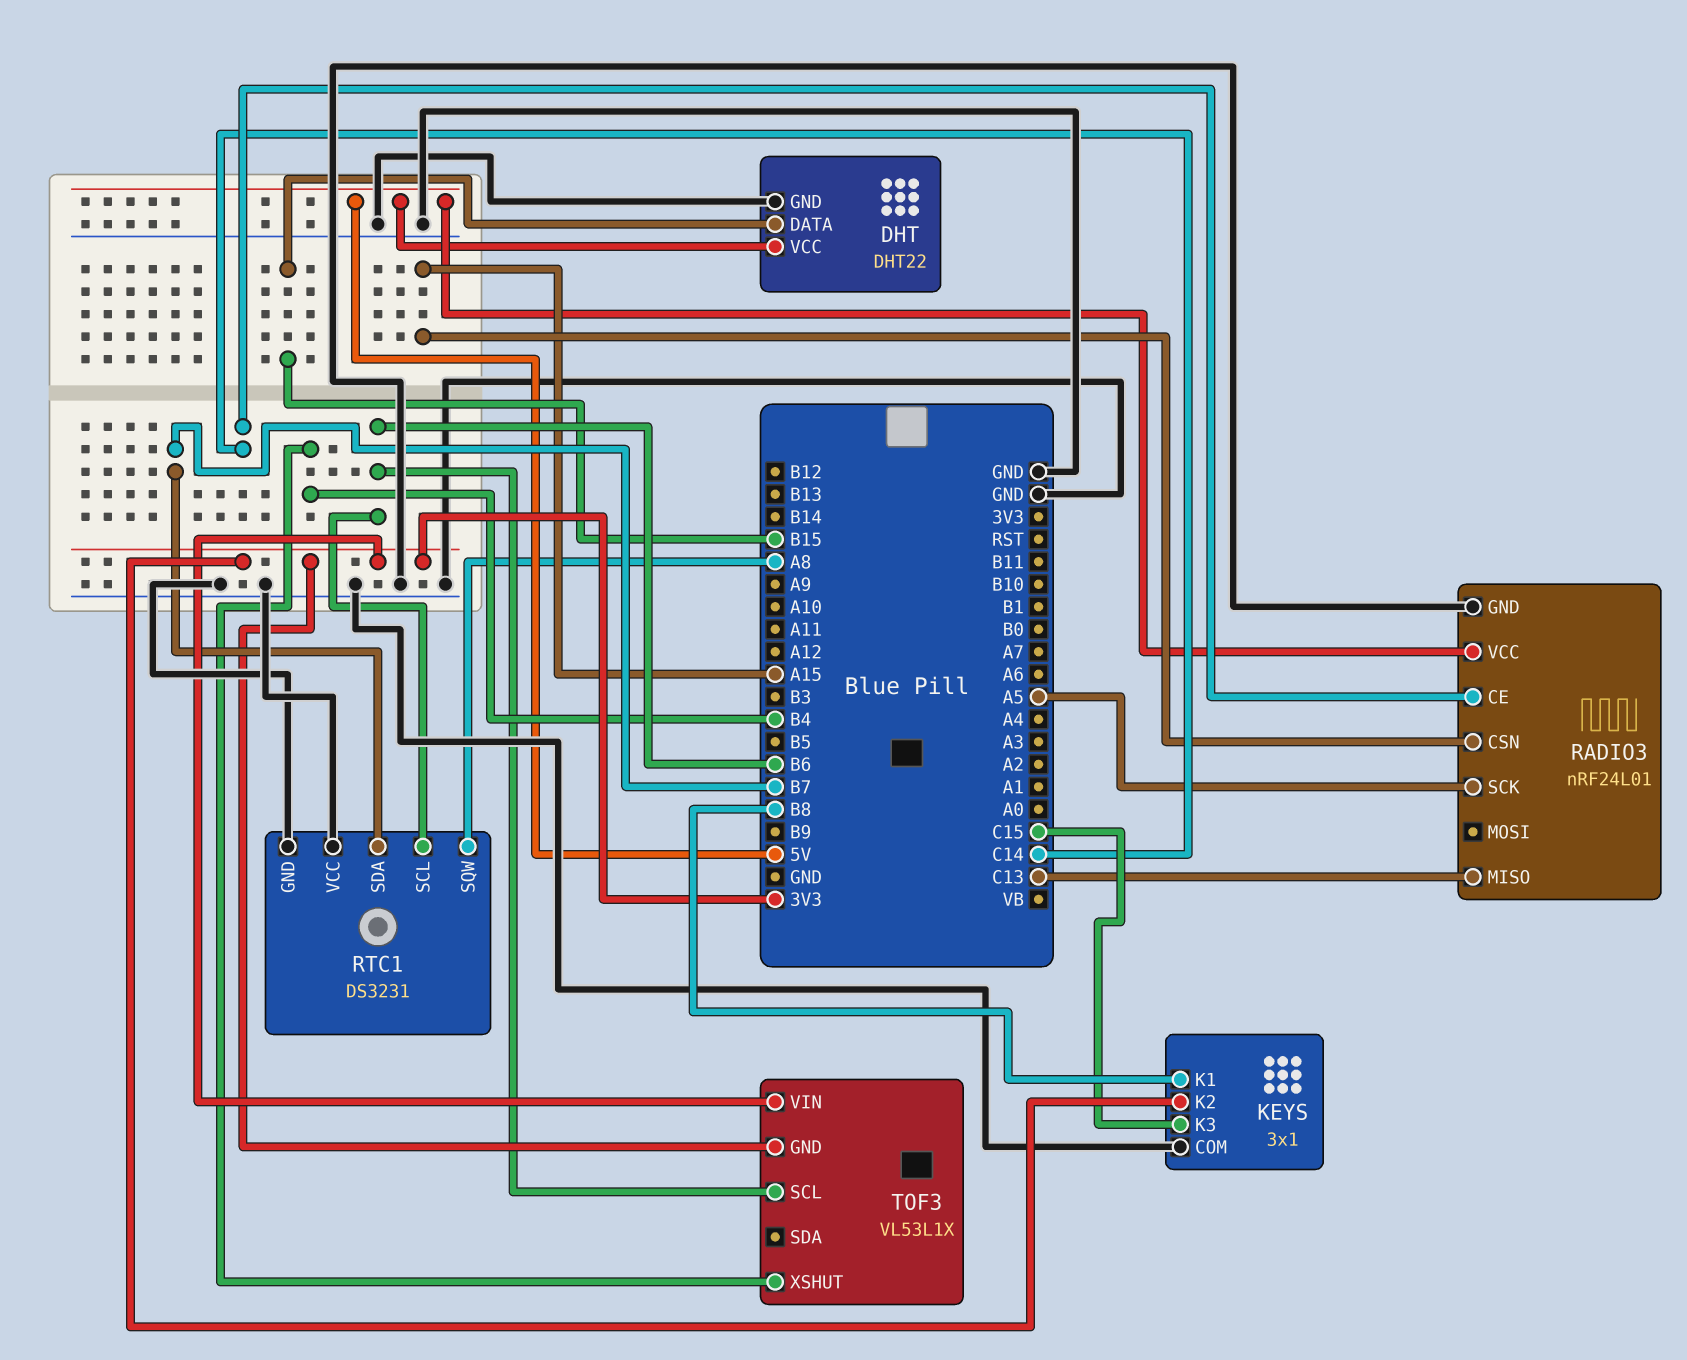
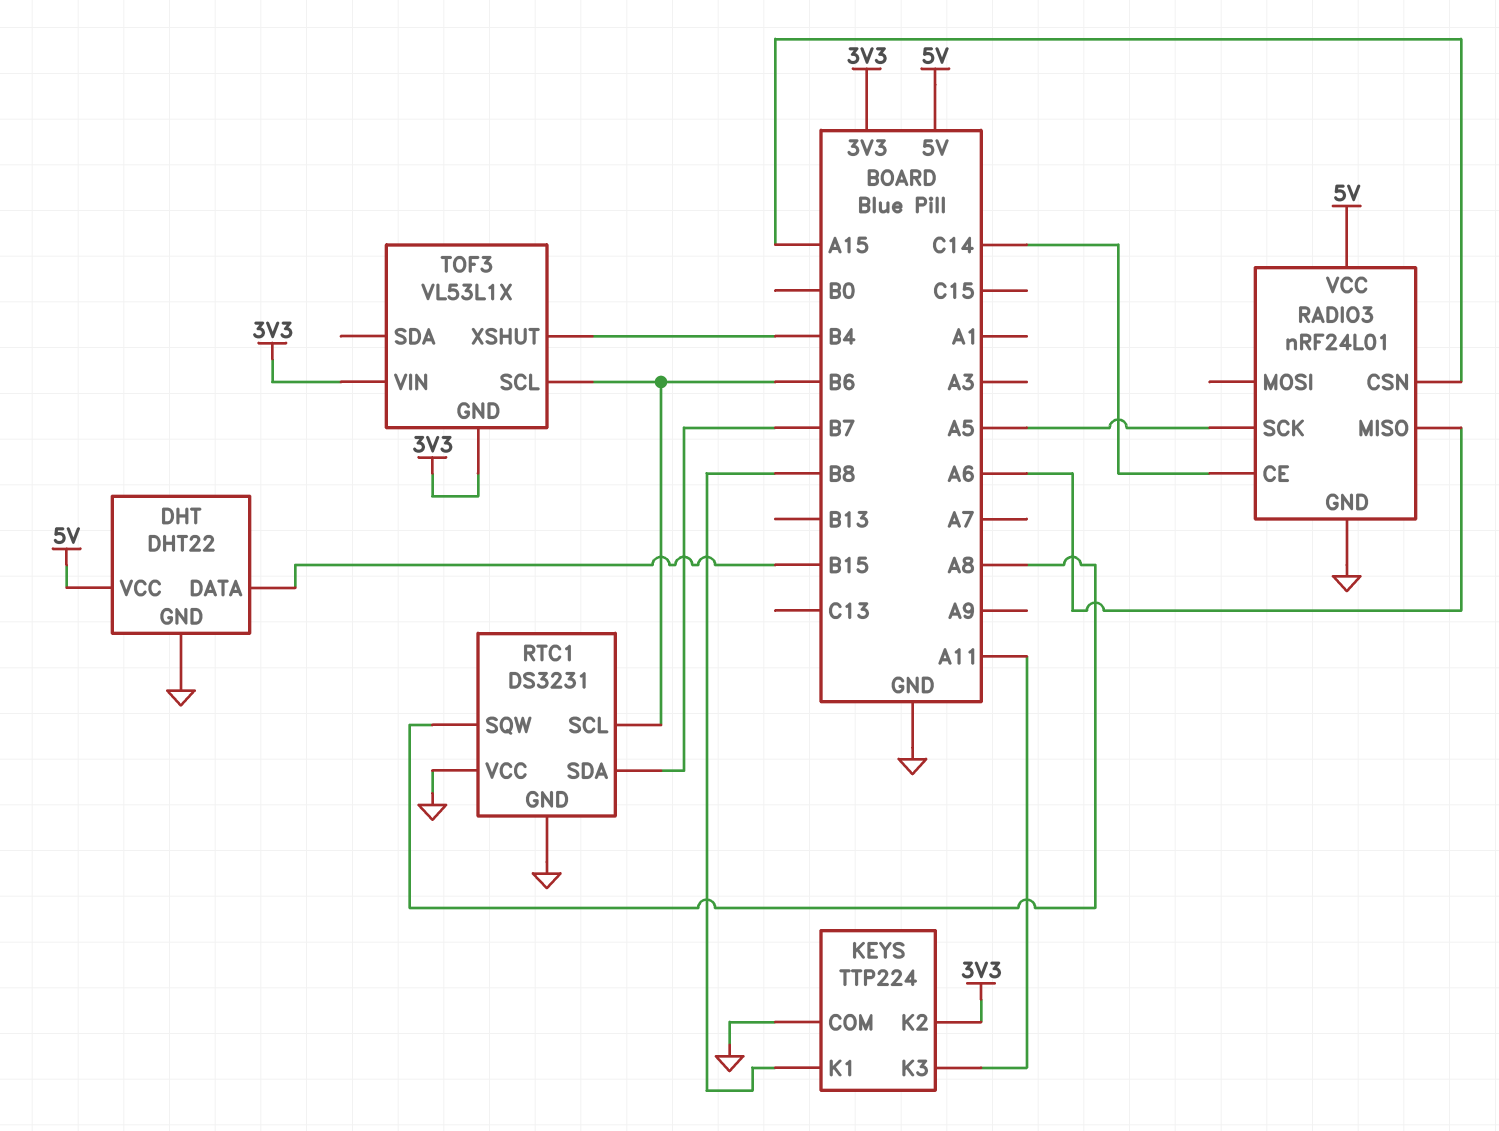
KEYS: 3x1 -> TTP224
KEYS pin K3: C15 -> A11
RADIO3 pin MISO: C13 -> A6

